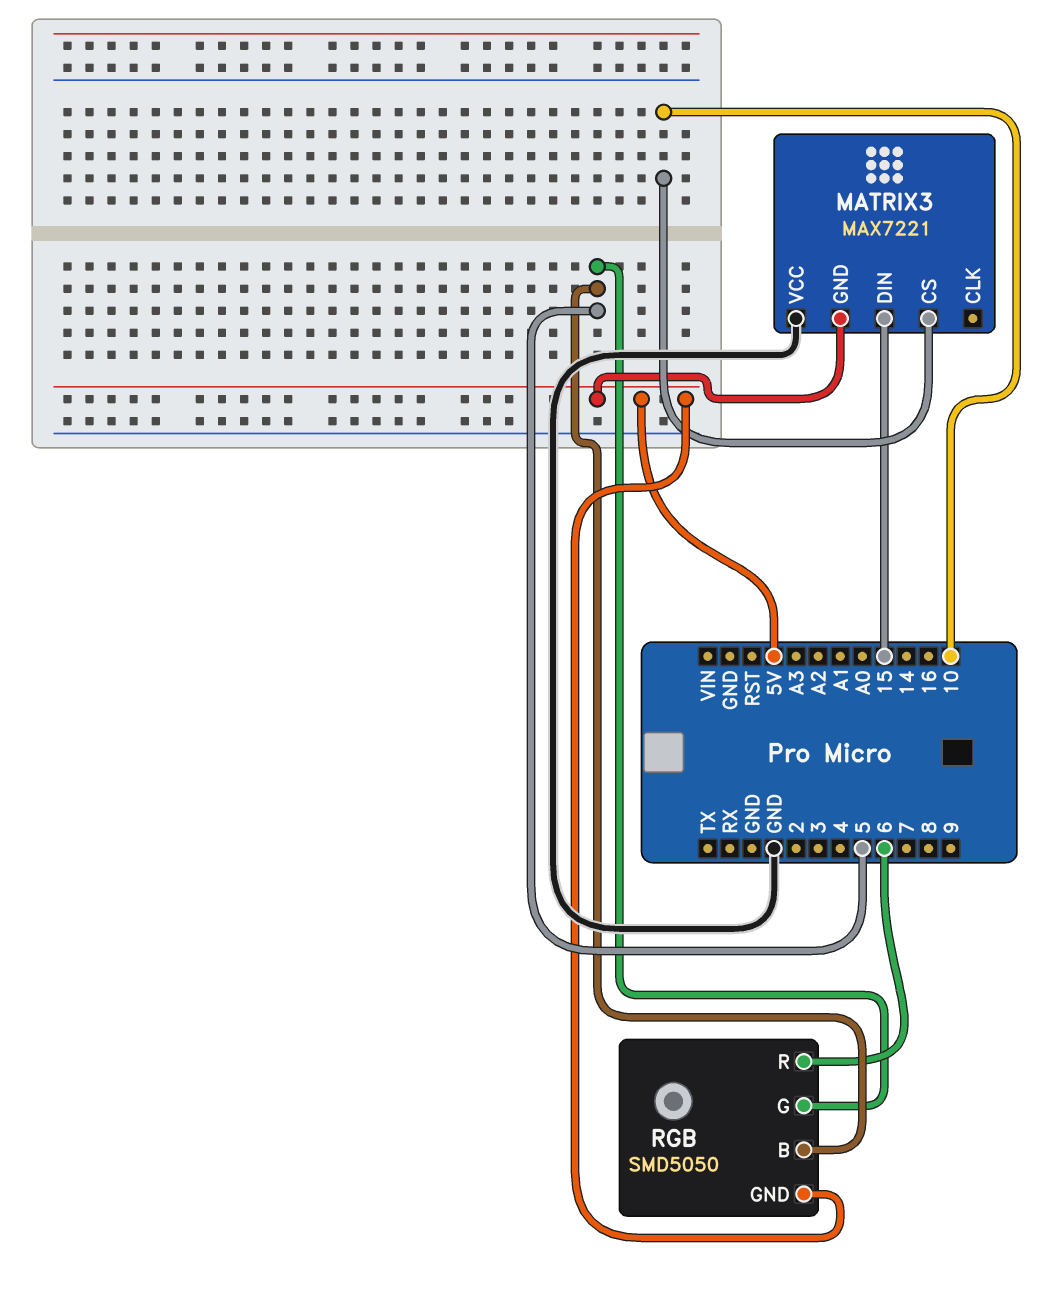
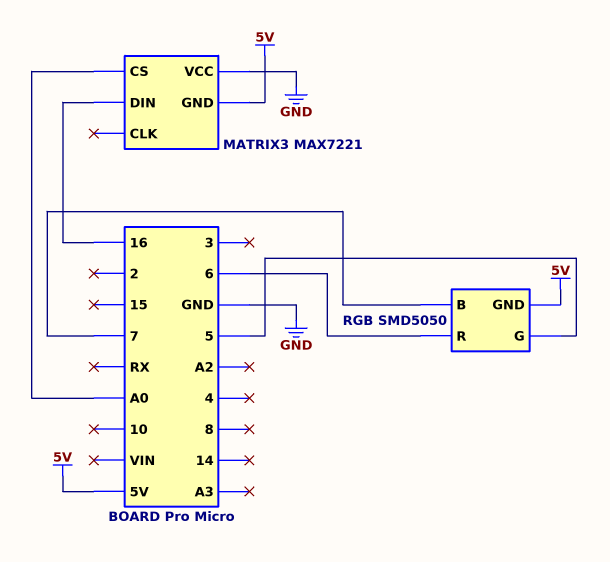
MATRIX3 pin CS: 10 -> A0
MATRIX3 pin DIN: 15 -> 16
RGB pin B: 5 -> 7

